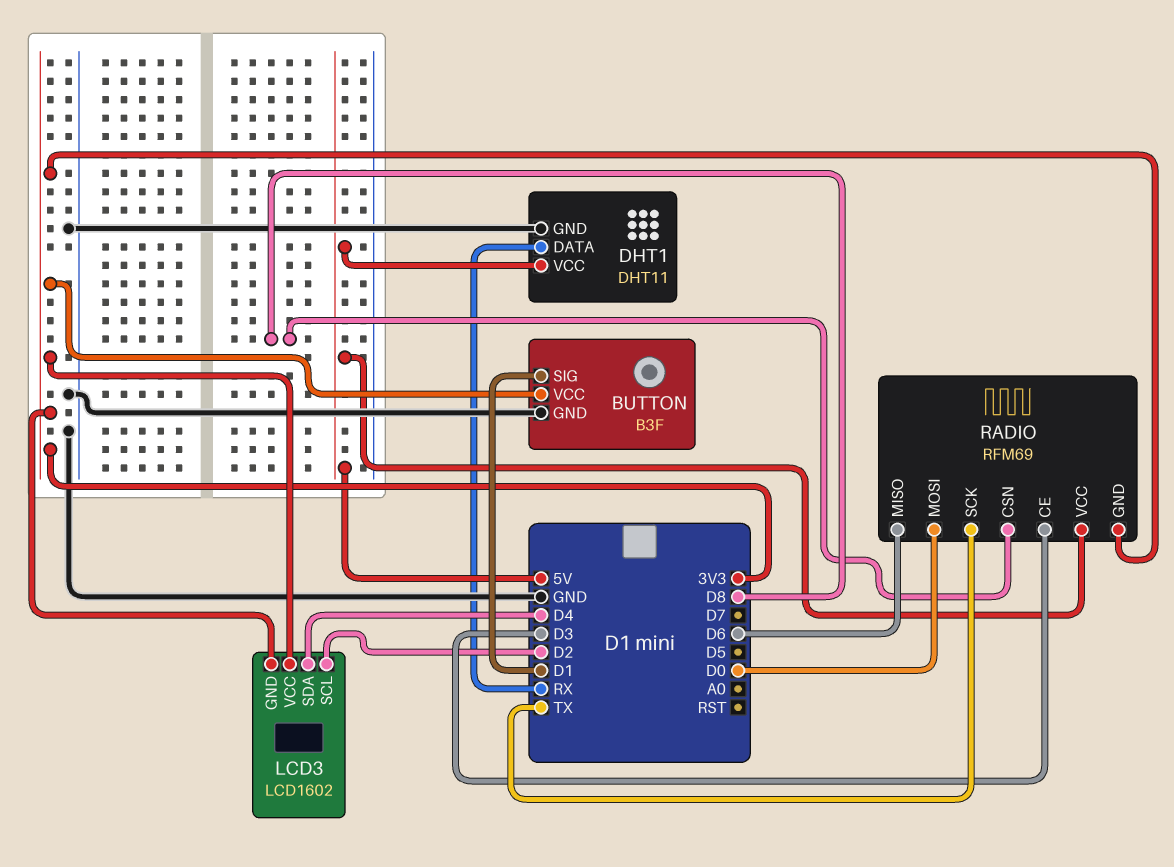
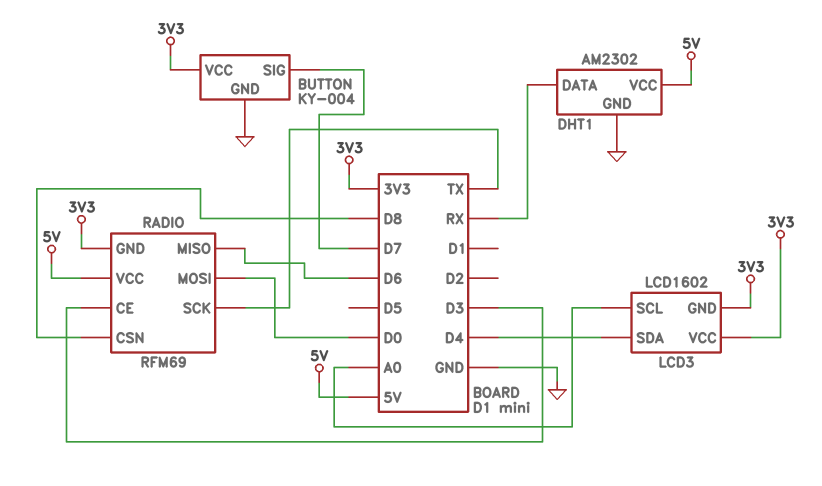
BUTTON: B3F -> KY-004
BUTTON pin SIG: D1 -> D7
DHT1: DHT11 -> AM2302
LCD3 pin SCL: D2 -> A0

